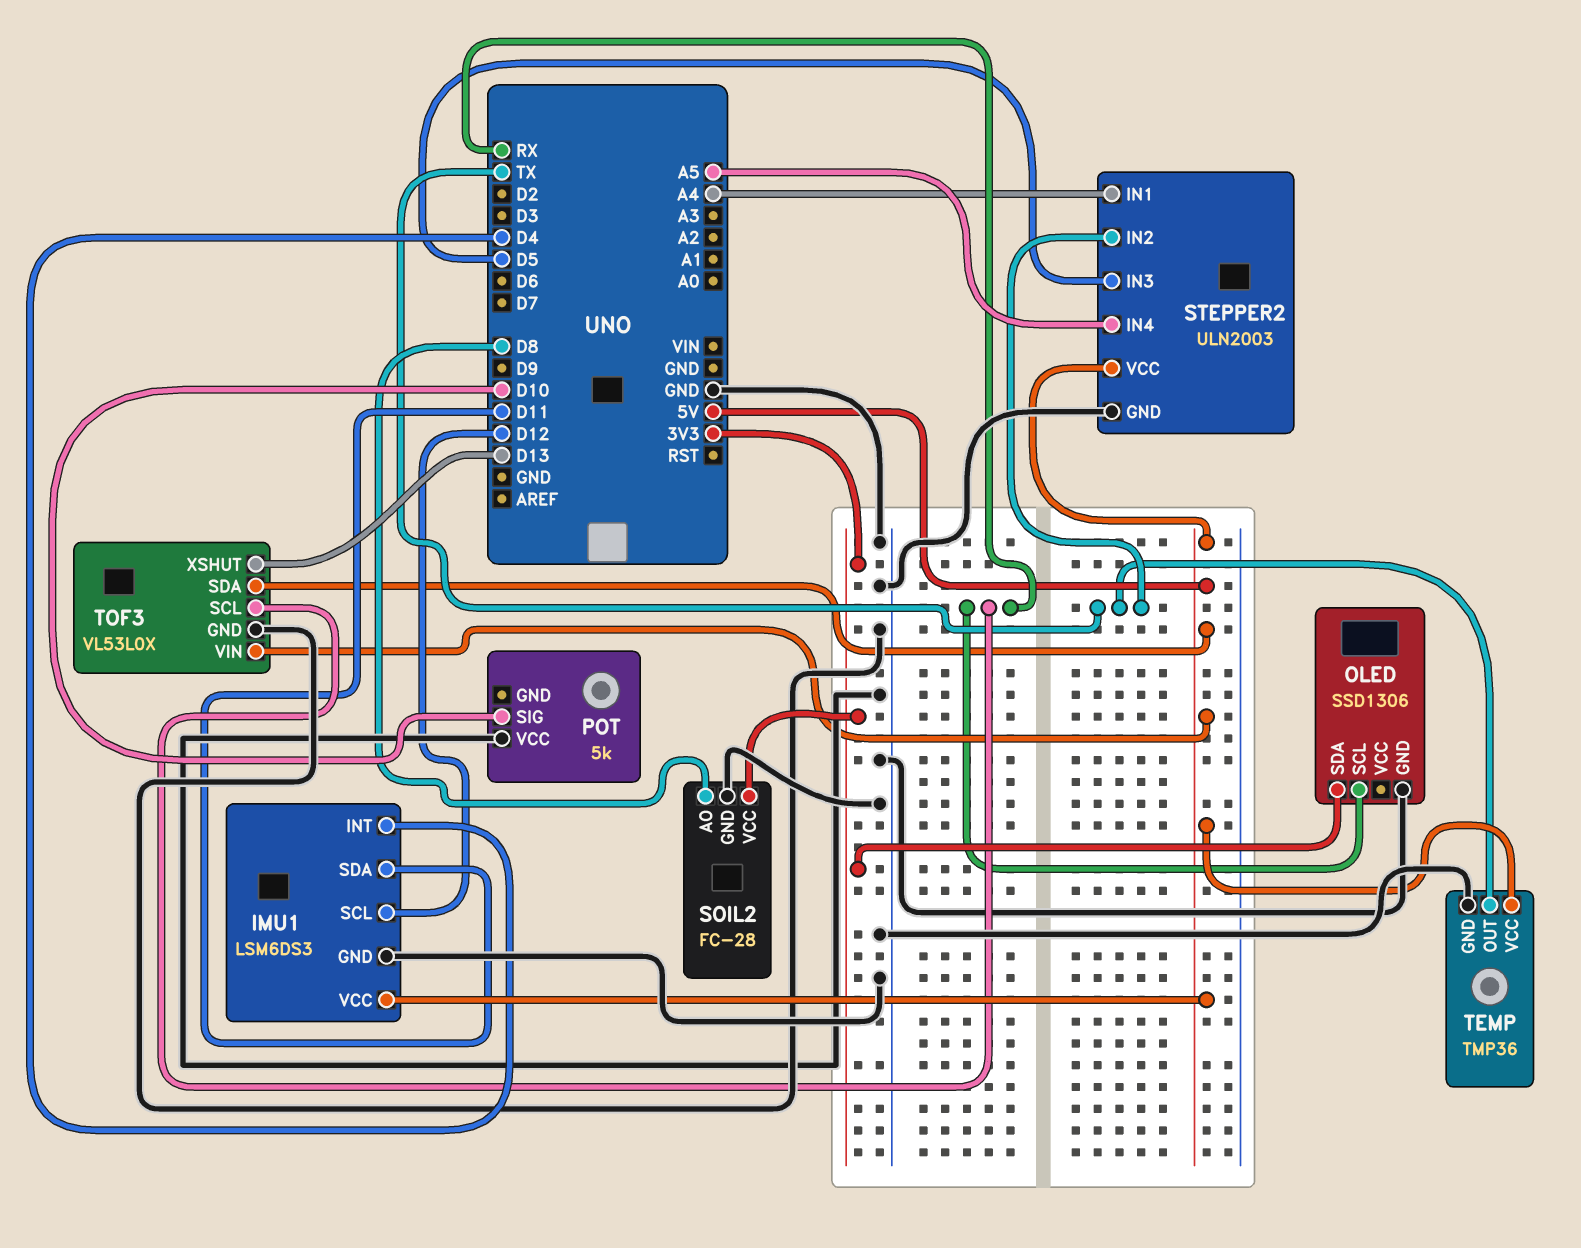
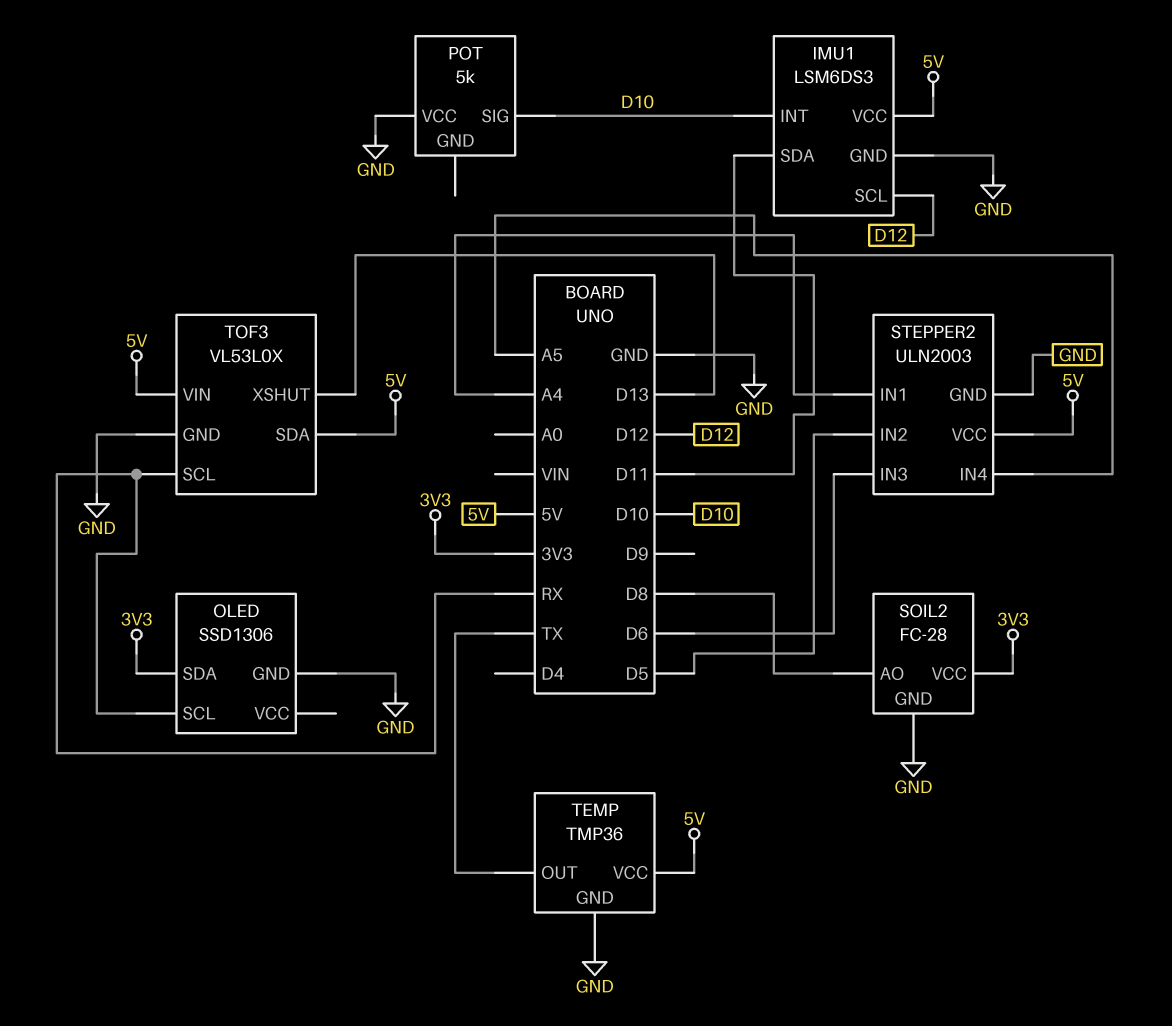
IMU1 pin INT: D4 -> D10
STEPPER2 pin IN2: TX -> D5
STEPPER2 pin IN3: D5 -> D6

